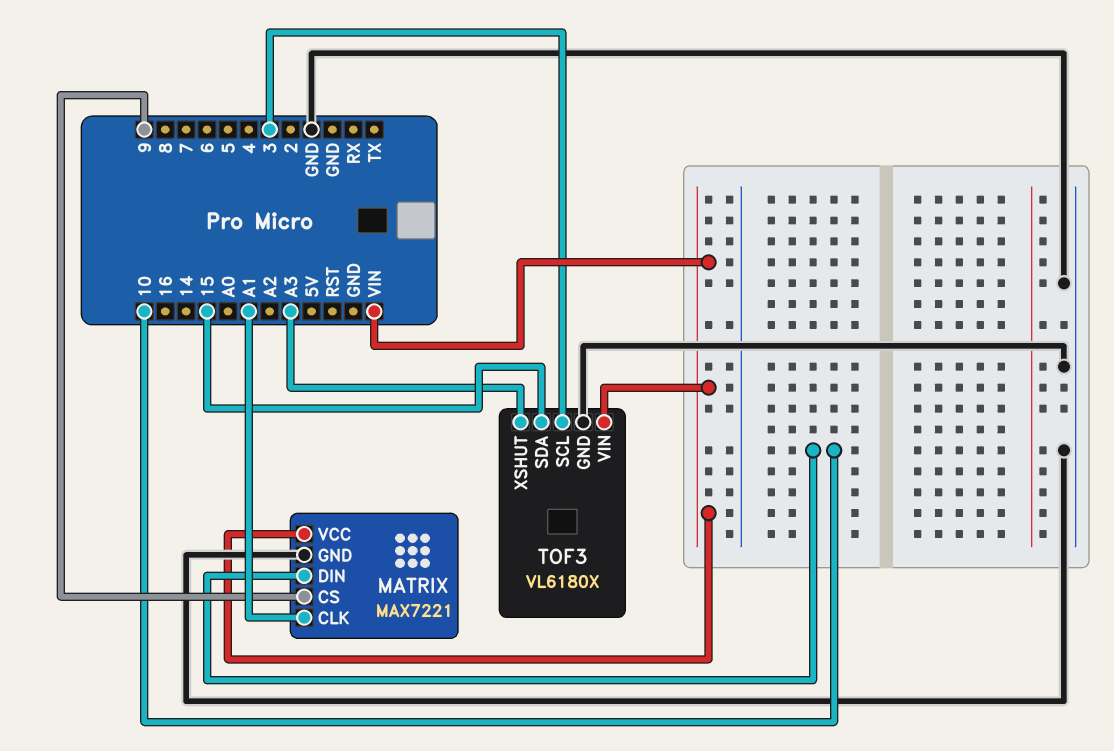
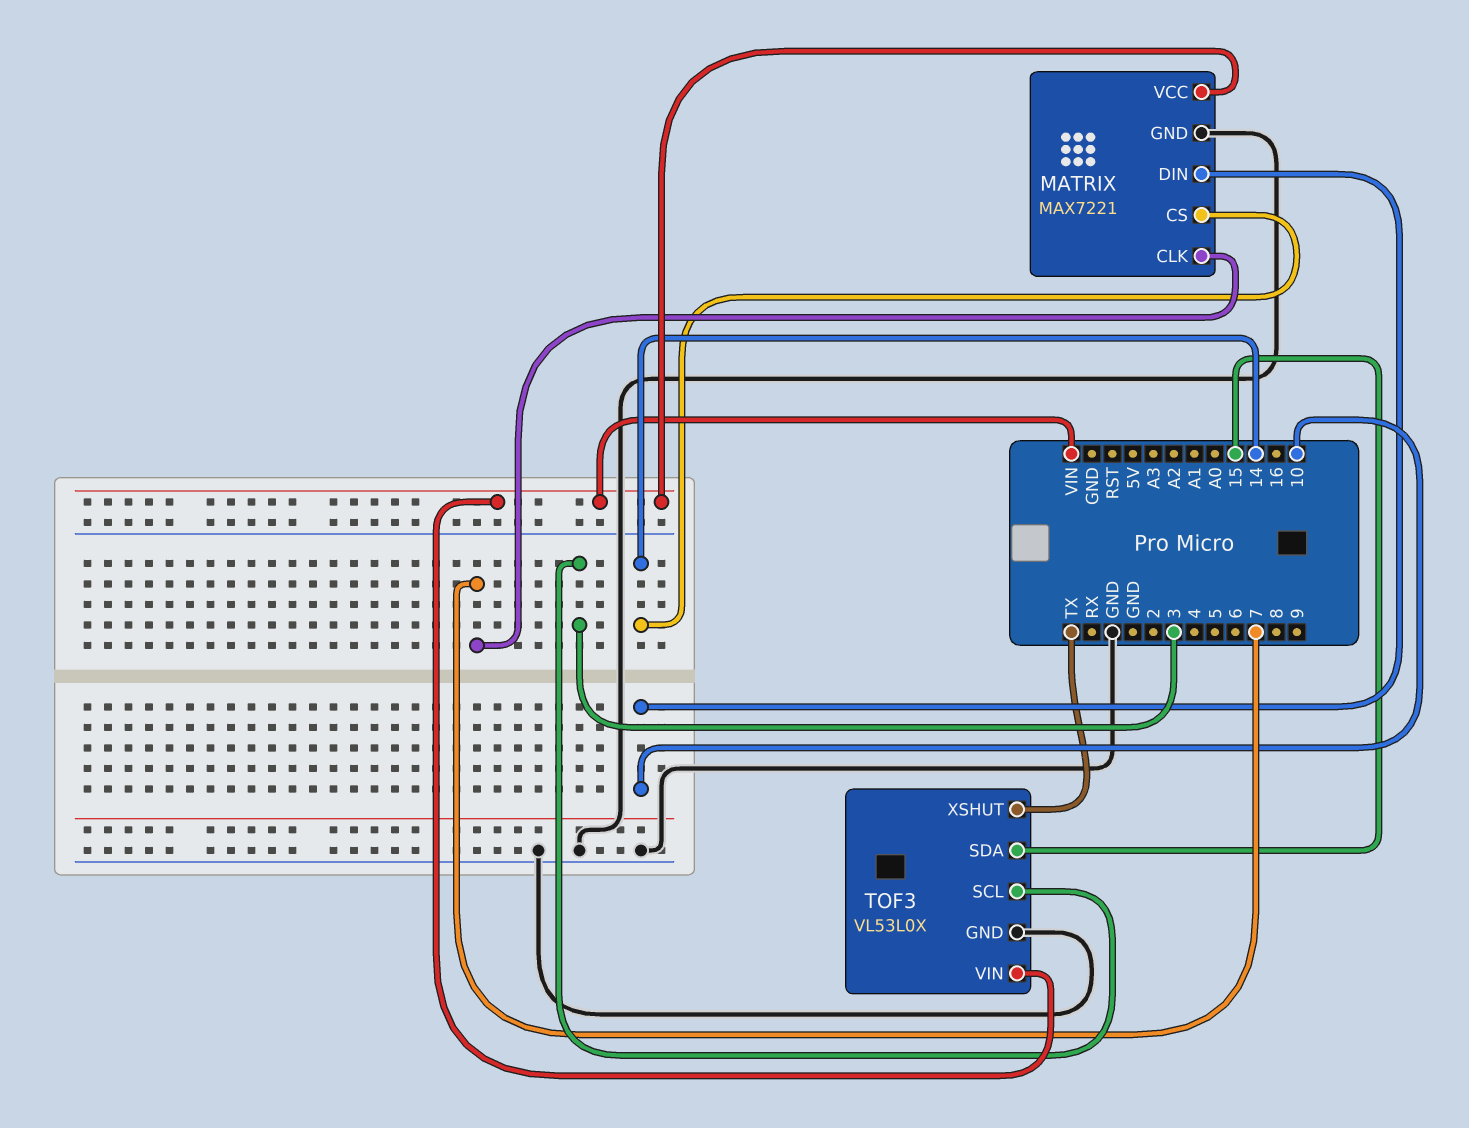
MATRIX pin CLK: A1 -> 7
MATRIX pin CS: 9 -> 14
TOF3: VL6180X -> VL53L0X
TOF3 pin XSHUT: A3 -> TX

